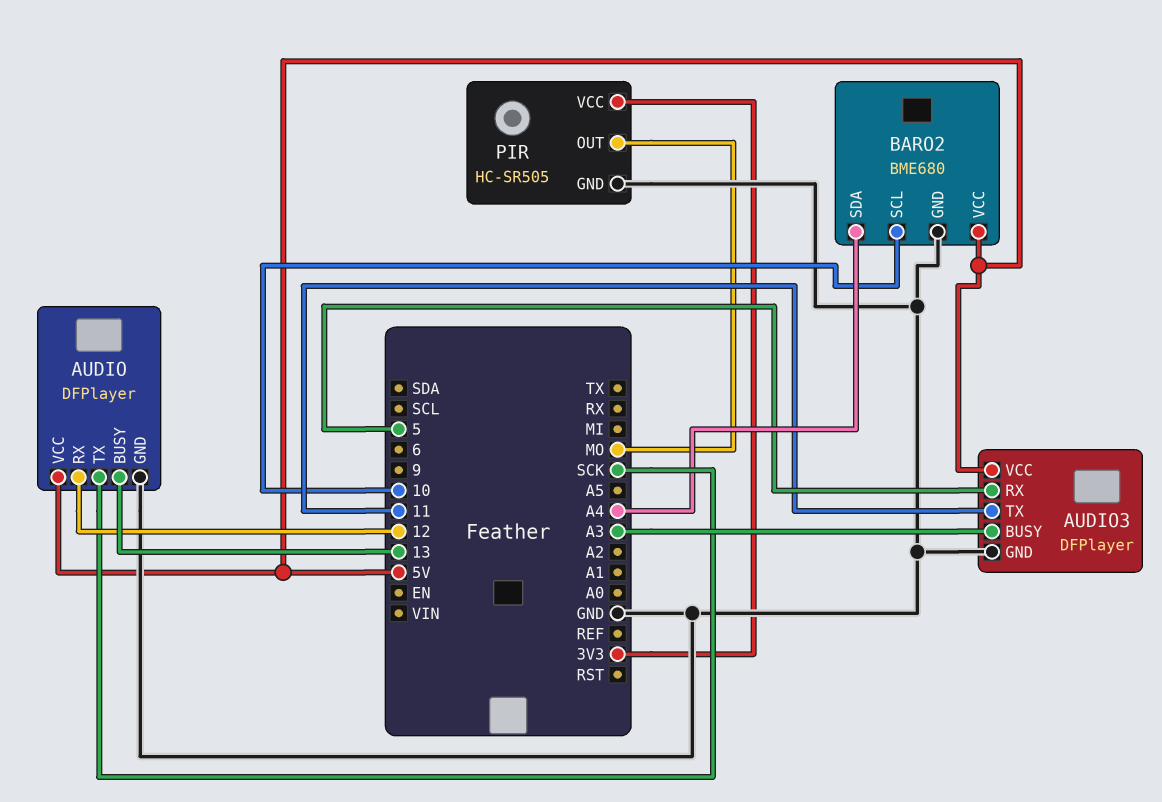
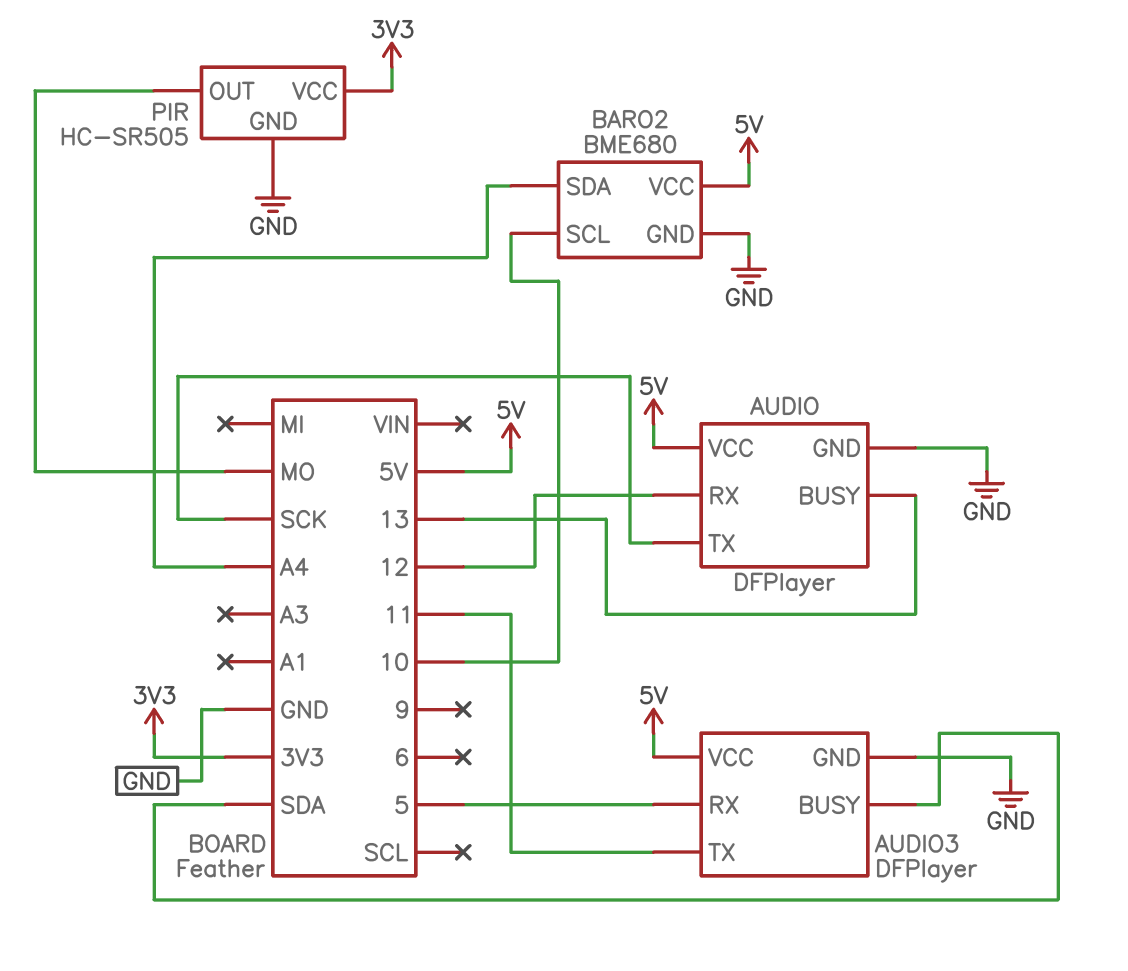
AUDIO3 pin BUSY: A3 -> SDA

